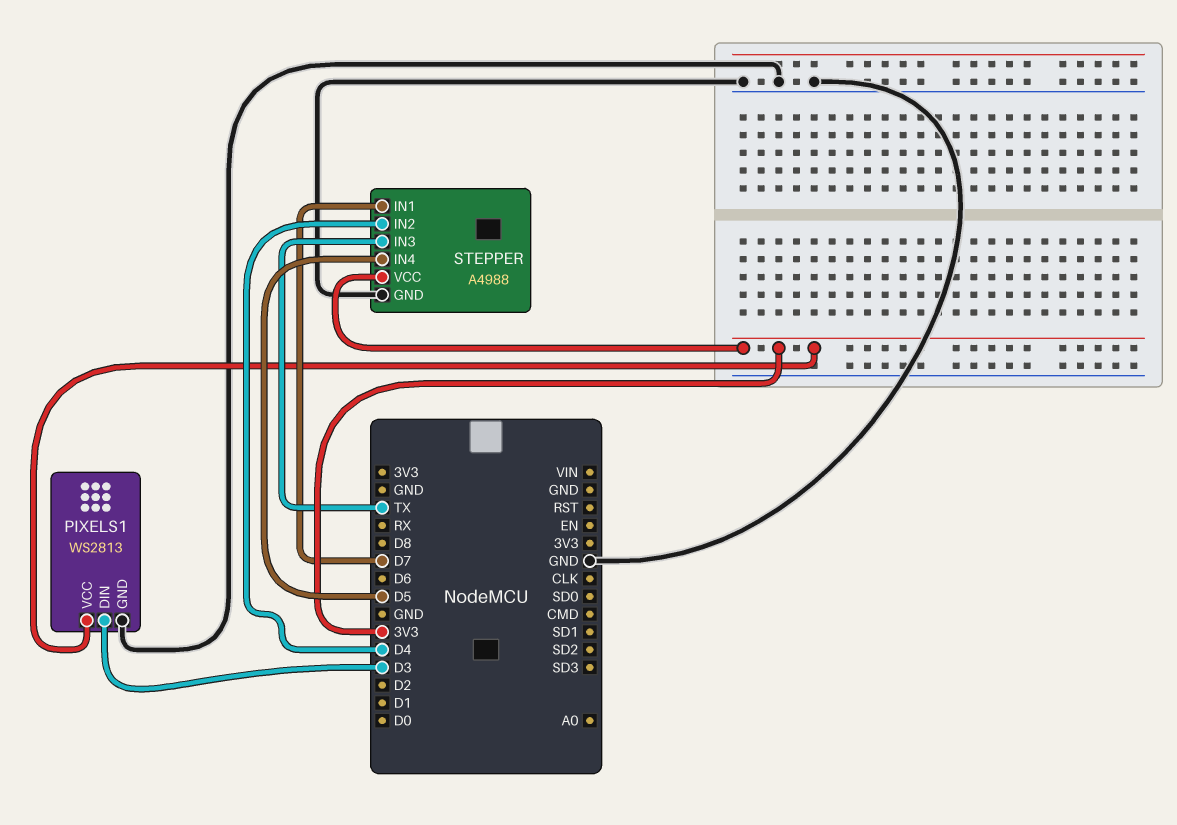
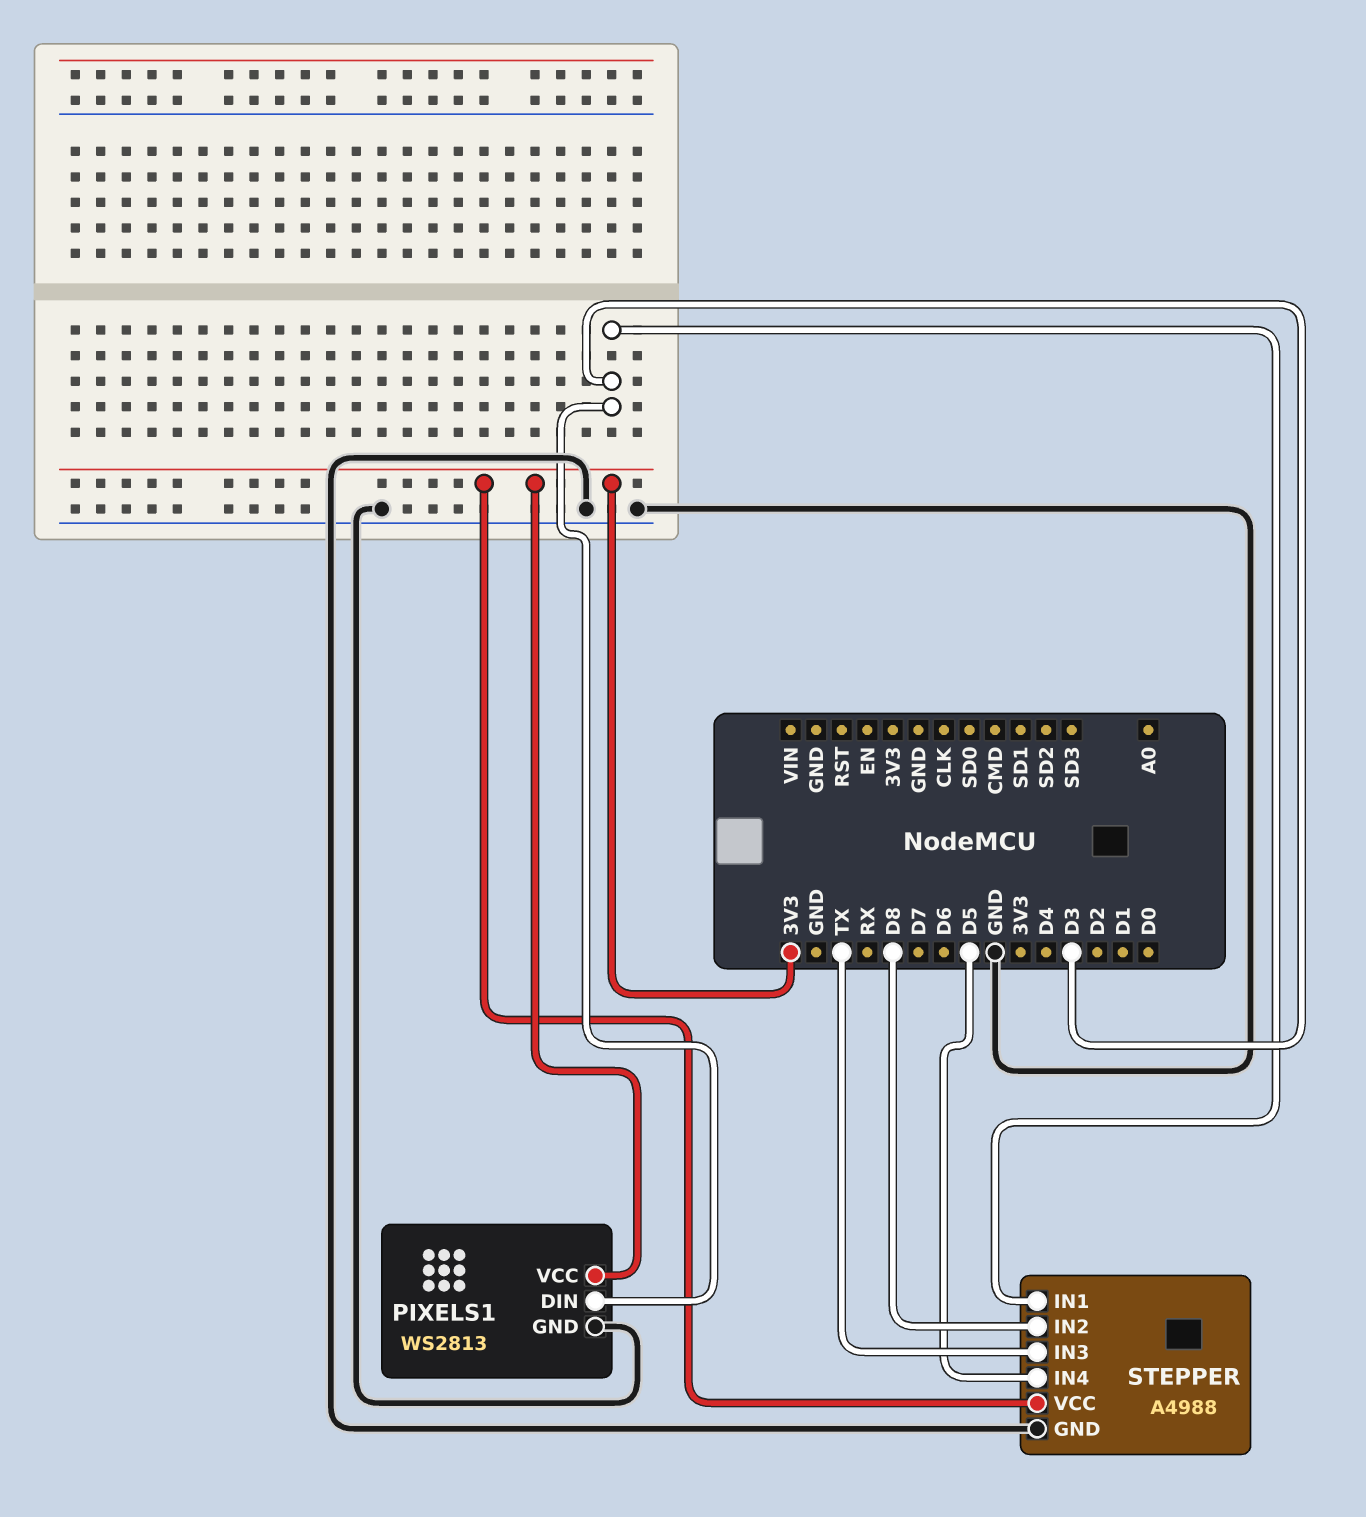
STEPPER pin IN1: D7 -> D3
STEPPER pin IN2: D4 -> D8

